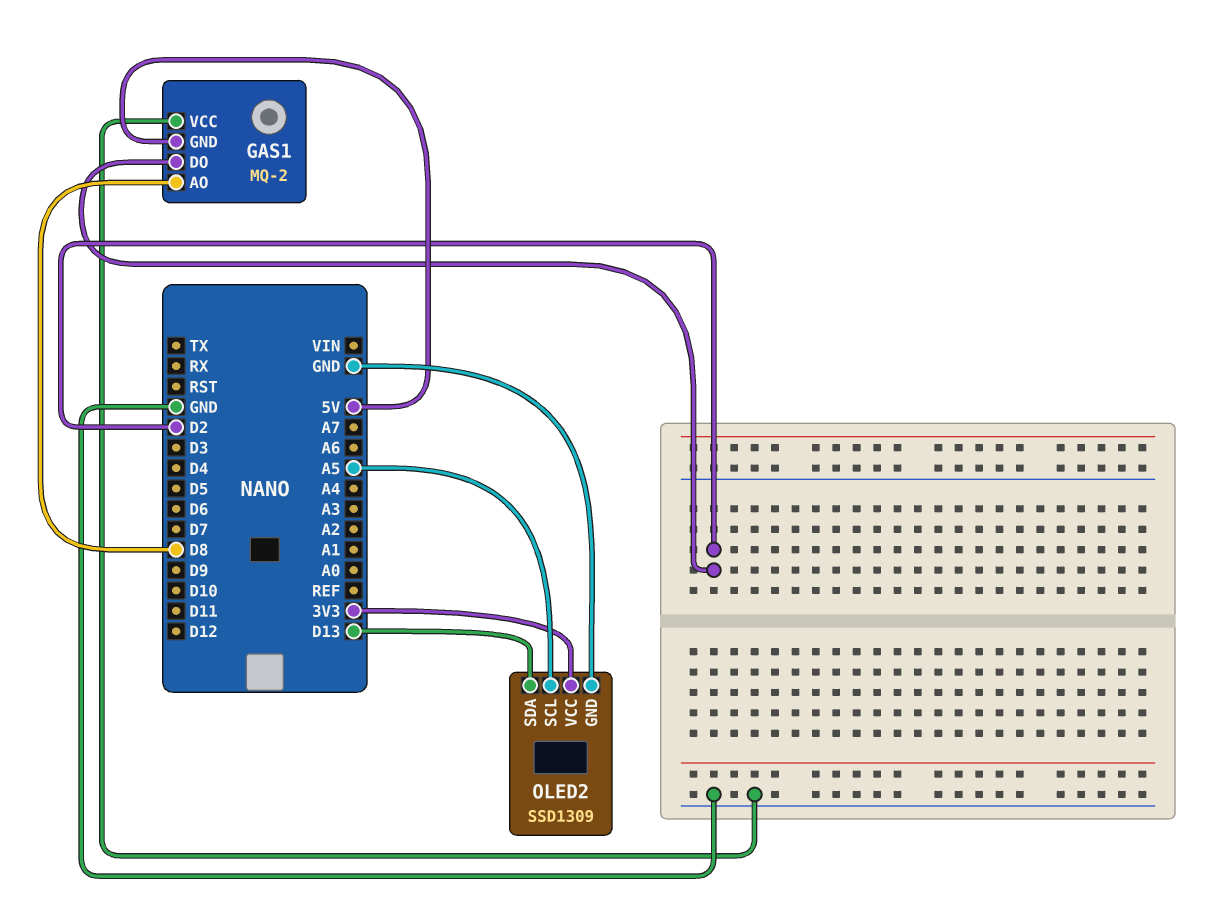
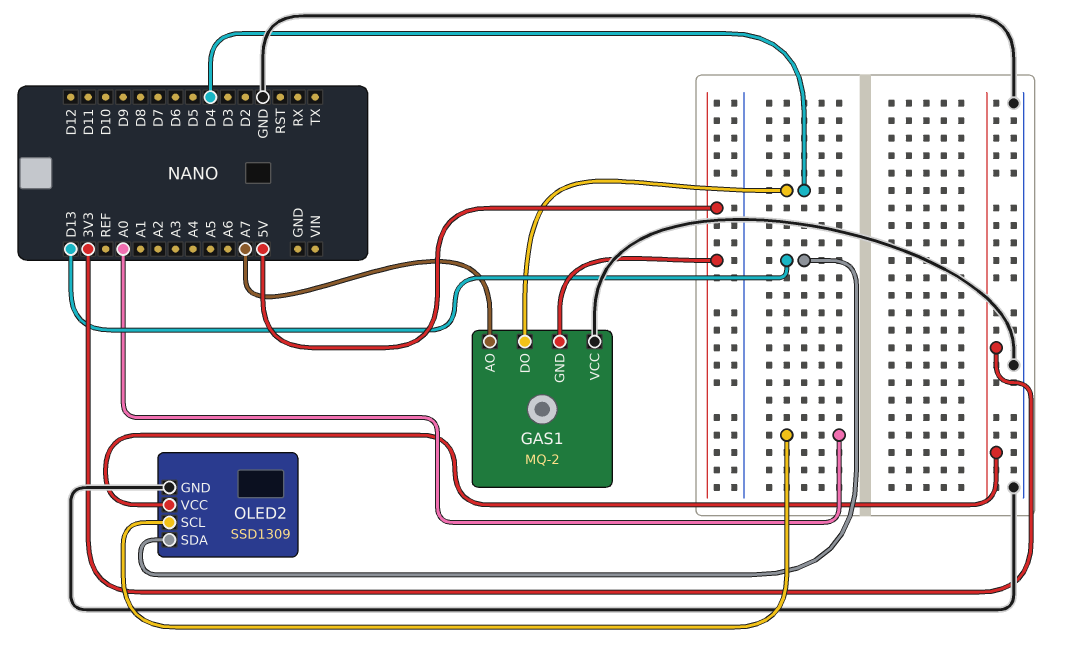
GAS1 pin AO: D8 -> A7
GAS1 pin DO: D2 -> D4
OLED2 pin SCL: A5 -> A0

